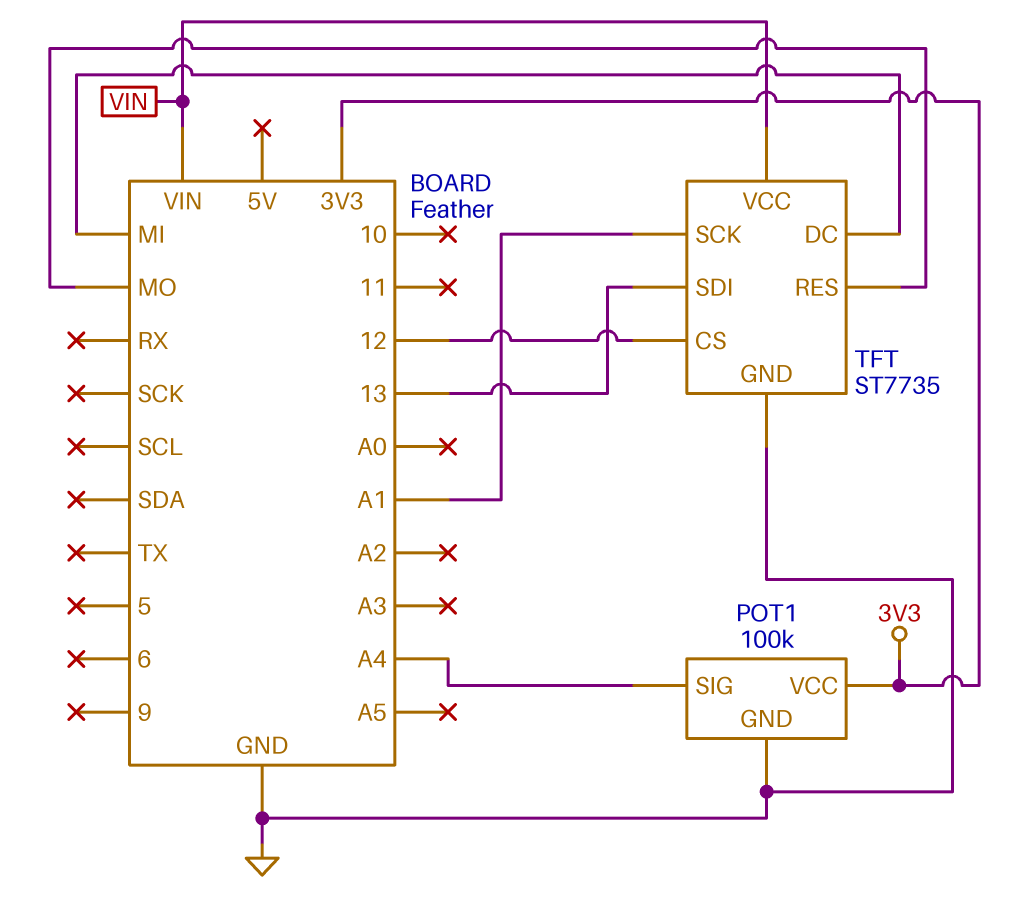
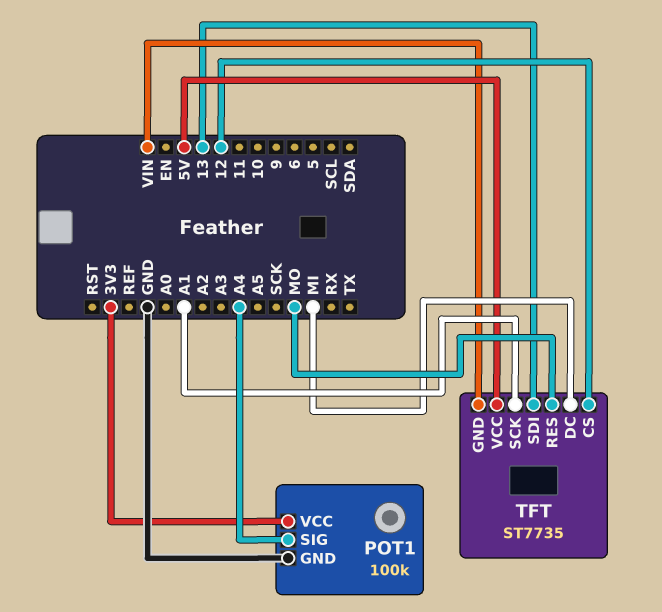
TFT pin GND: GND -> VIN
TFT pin VCC: VIN -> 5V

